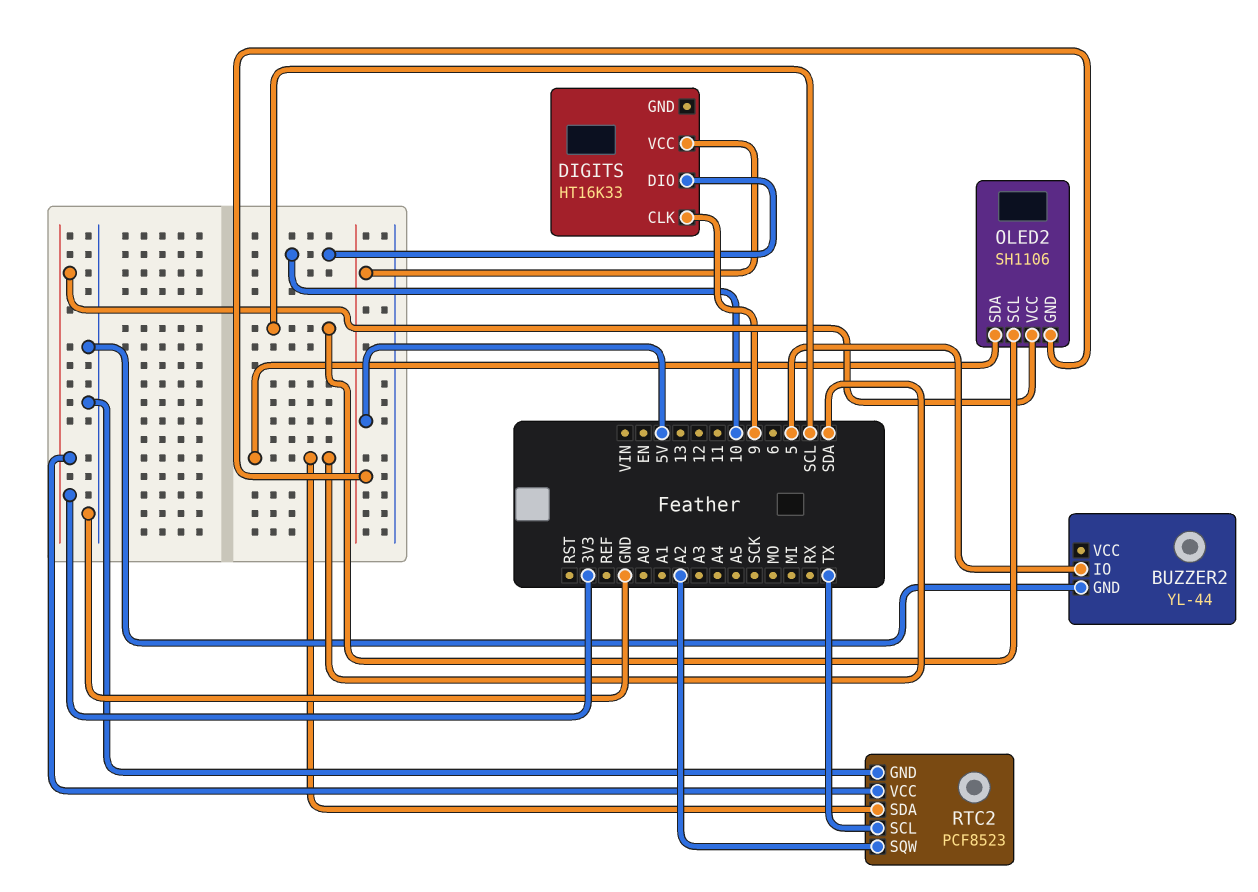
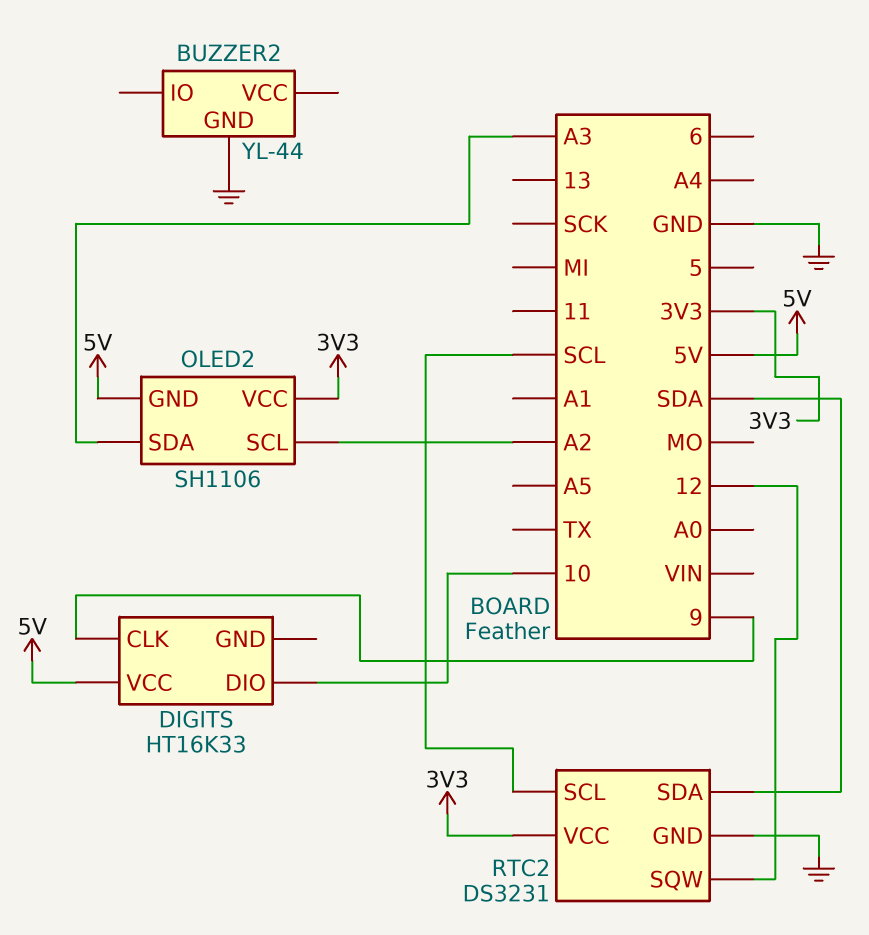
BUZZER2 pin IO: 5 -> none
OLED2 pin SCL: SCL -> A2
OLED2 pin SDA: SDA -> A3
RTC2: PCF8523 -> DS3231
RTC2 pin SCL: TX -> SCL
RTC2 pin SQW: A2 -> 12

